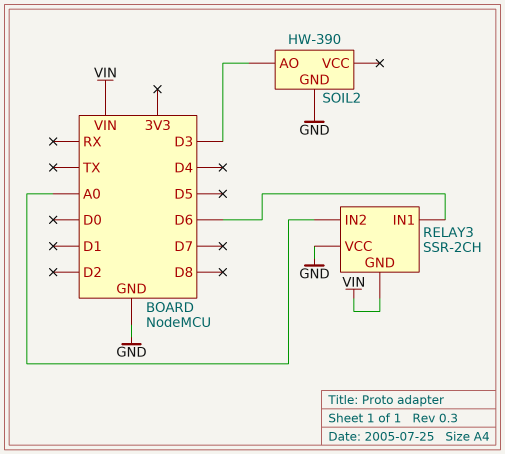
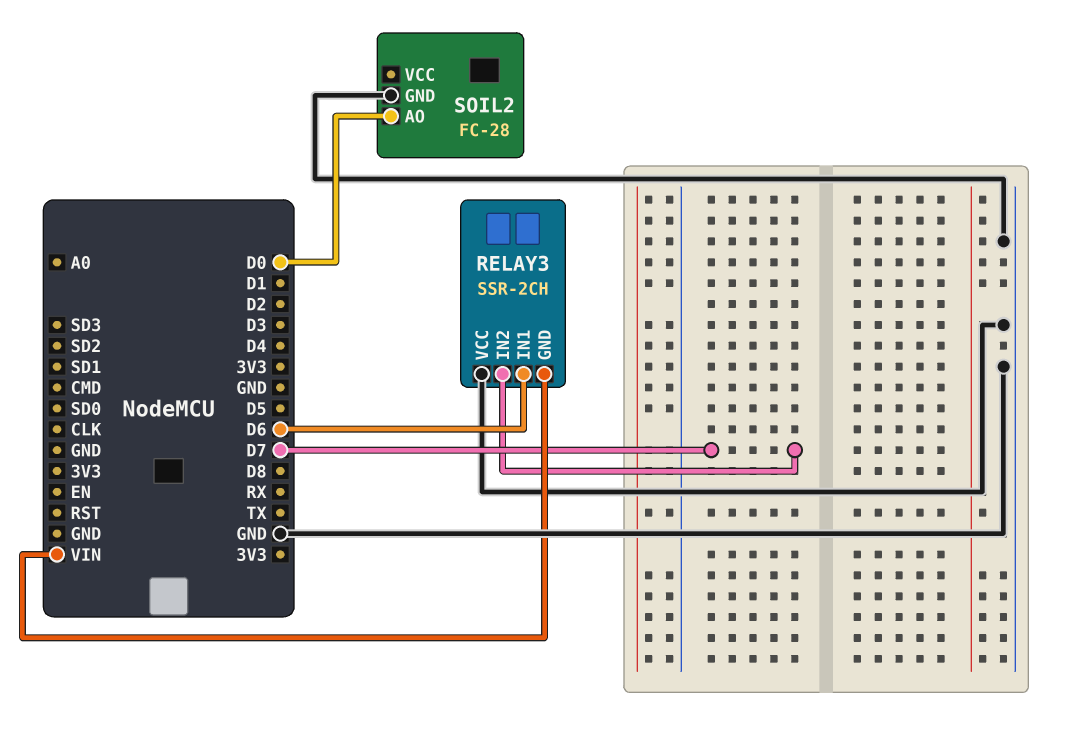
RELAY3 pin IN2: A0 -> D7
SOIL2: HW-390 -> FC-28
SOIL2 pin AO: D3 -> D0

